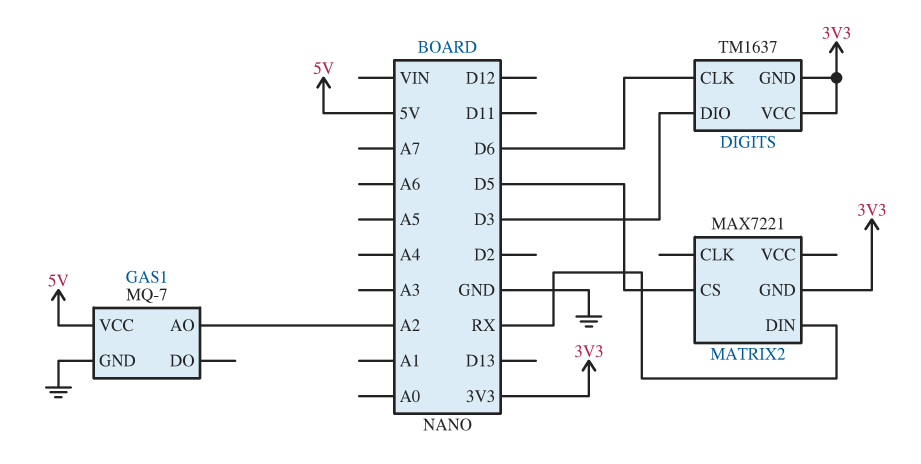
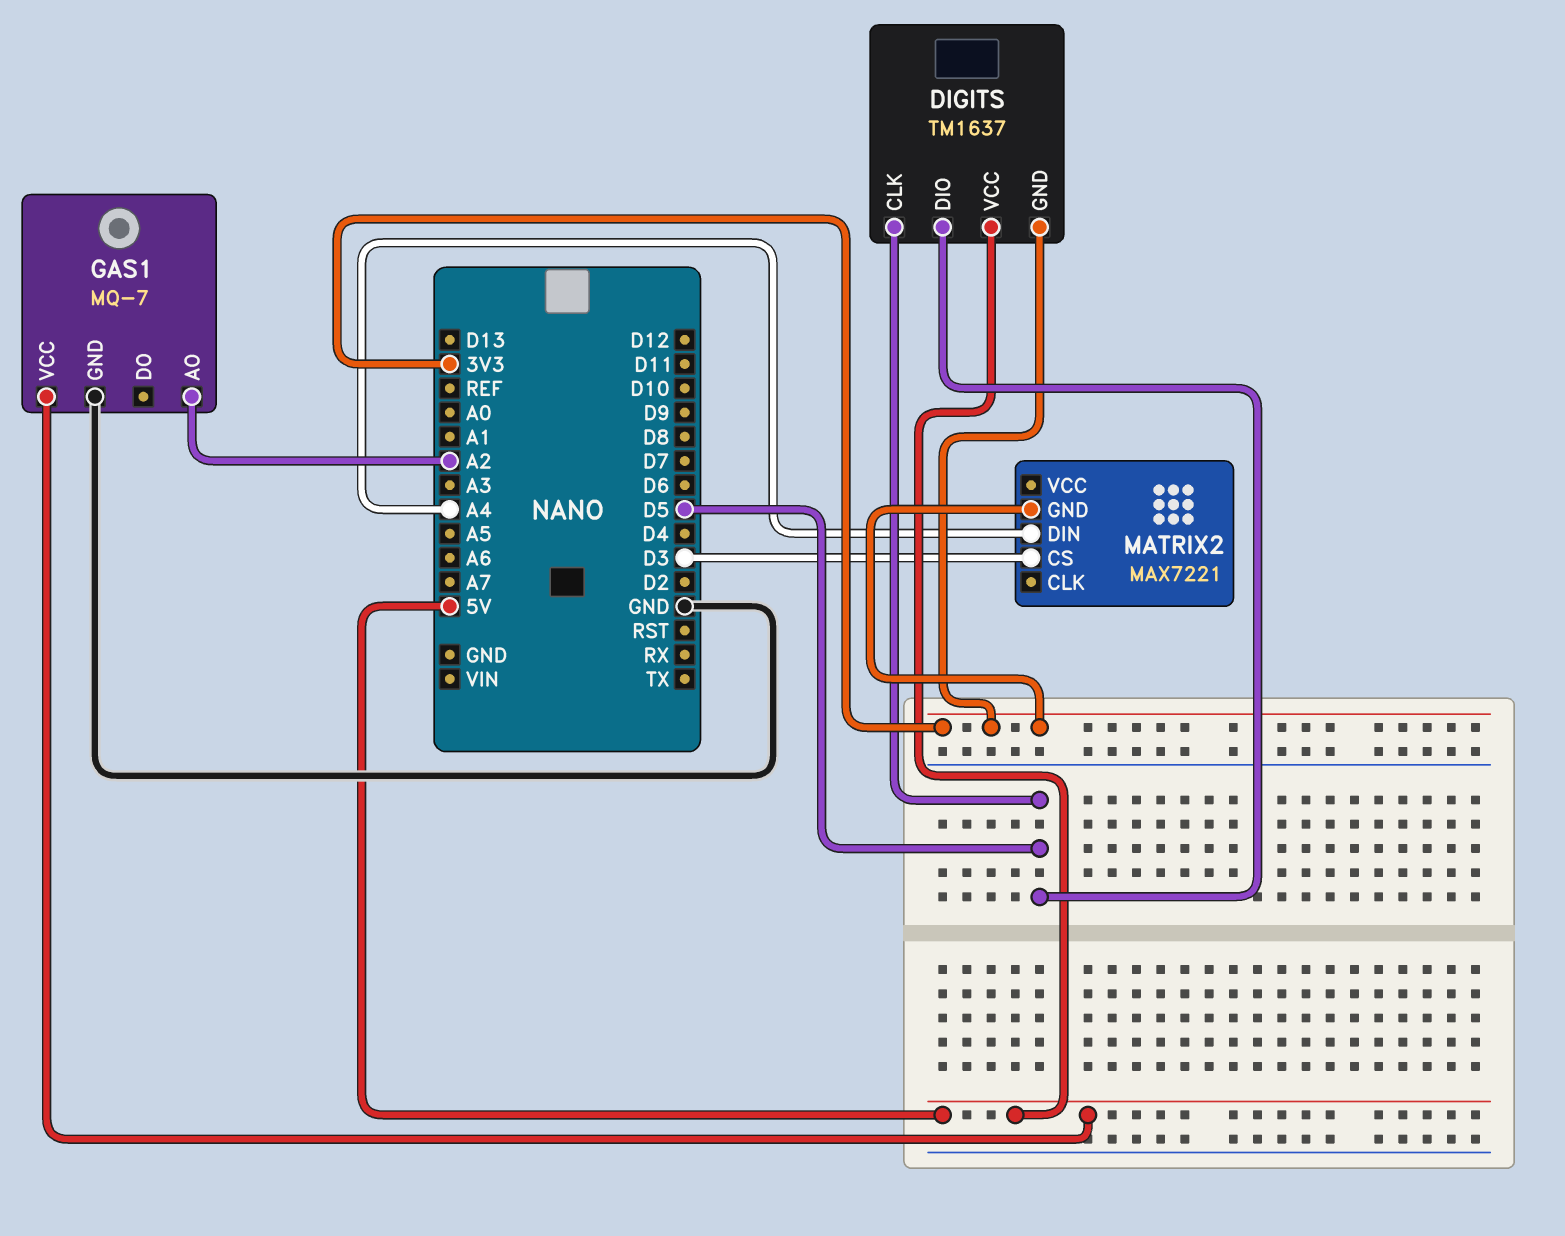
DIGITS pin CLK: D6 -> D5
DIGITS pin DIO: D3 -> D5
DIGITS pin VCC: 3V3 -> 5V
MATRIX2 pin CS: D5 -> D3
MATRIX2 pin DIN: RX -> A4

